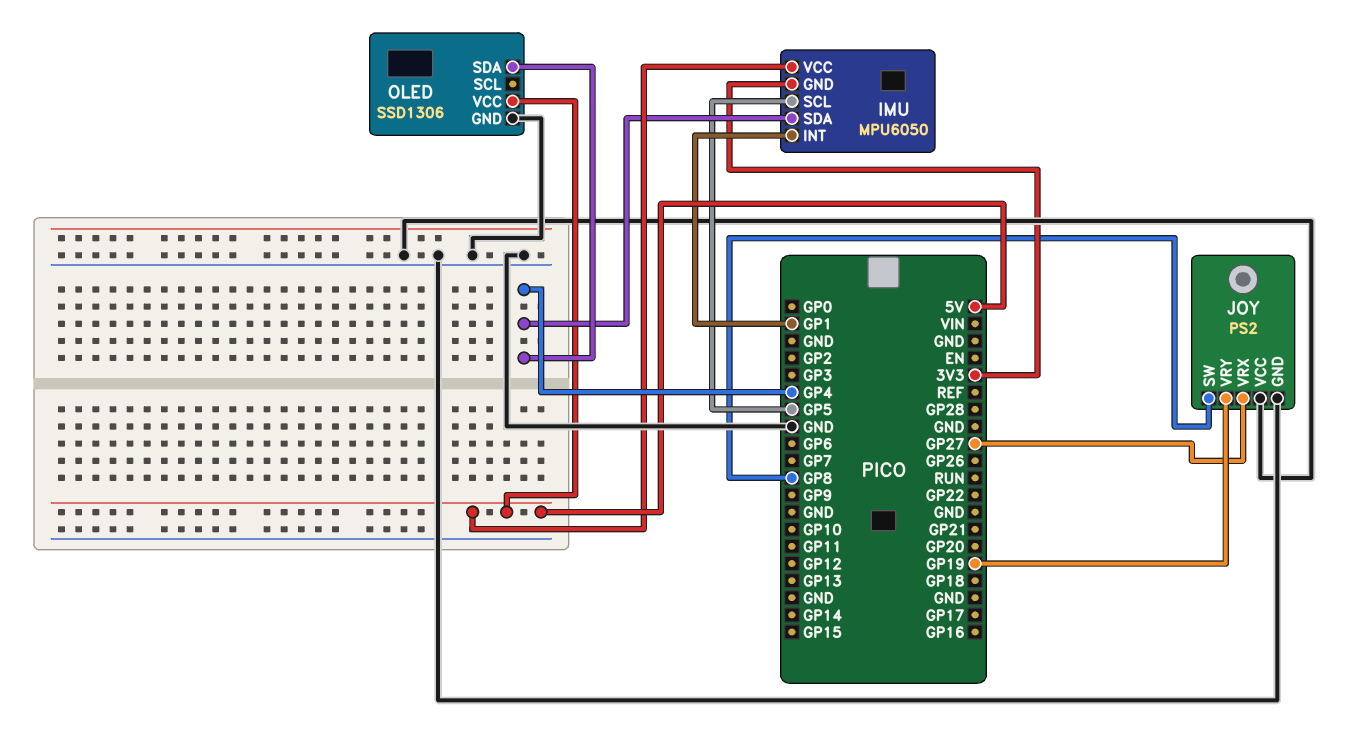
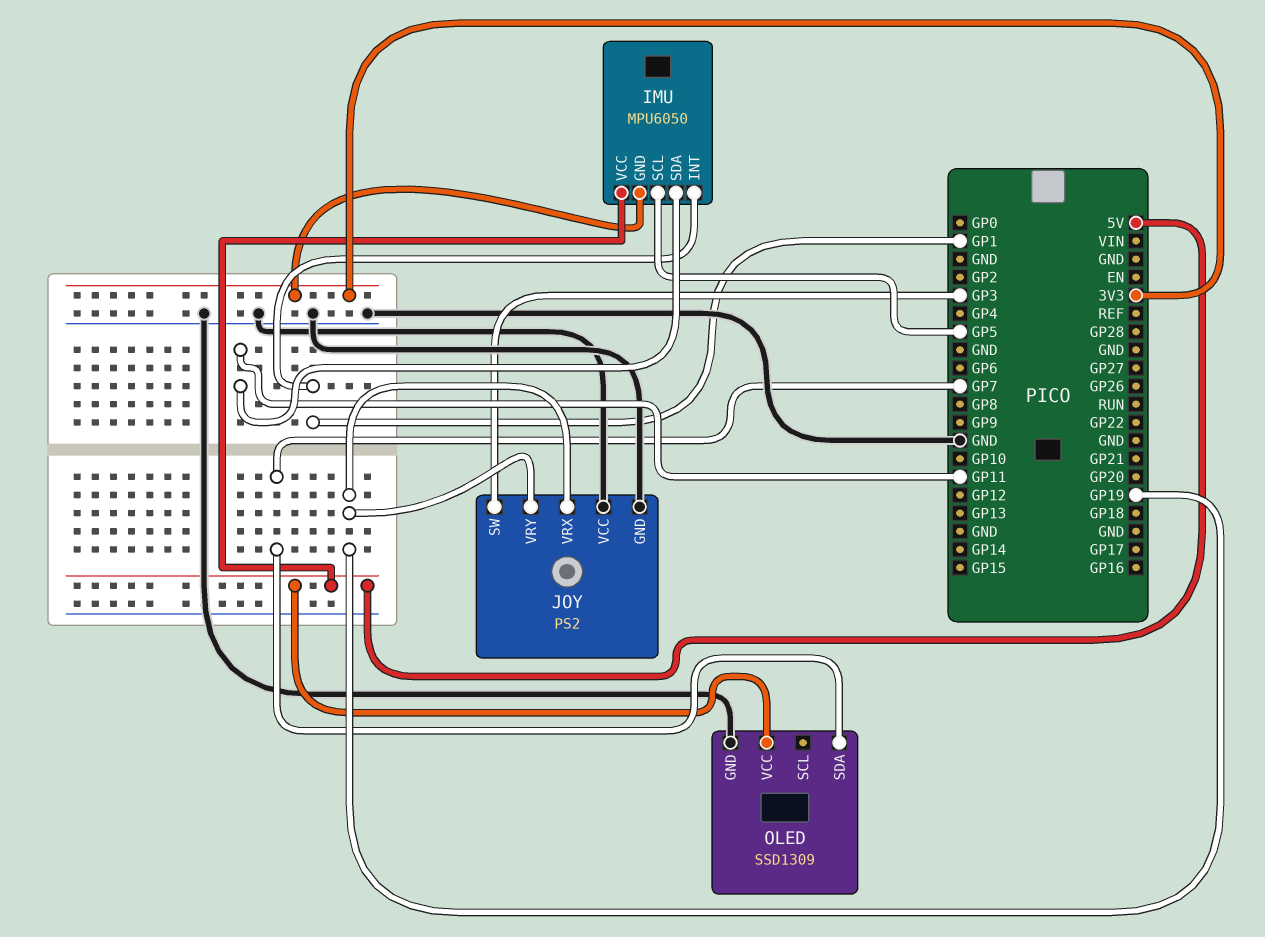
IMU pin SDA: GP4 -> GP11
JOY pin SW: GP8 -> GP3
JOY pin VRX: GP27 -> GP19
OLED: SSD1306 -> SSD1309
OLED pin SDA: GP4 -> GP7

